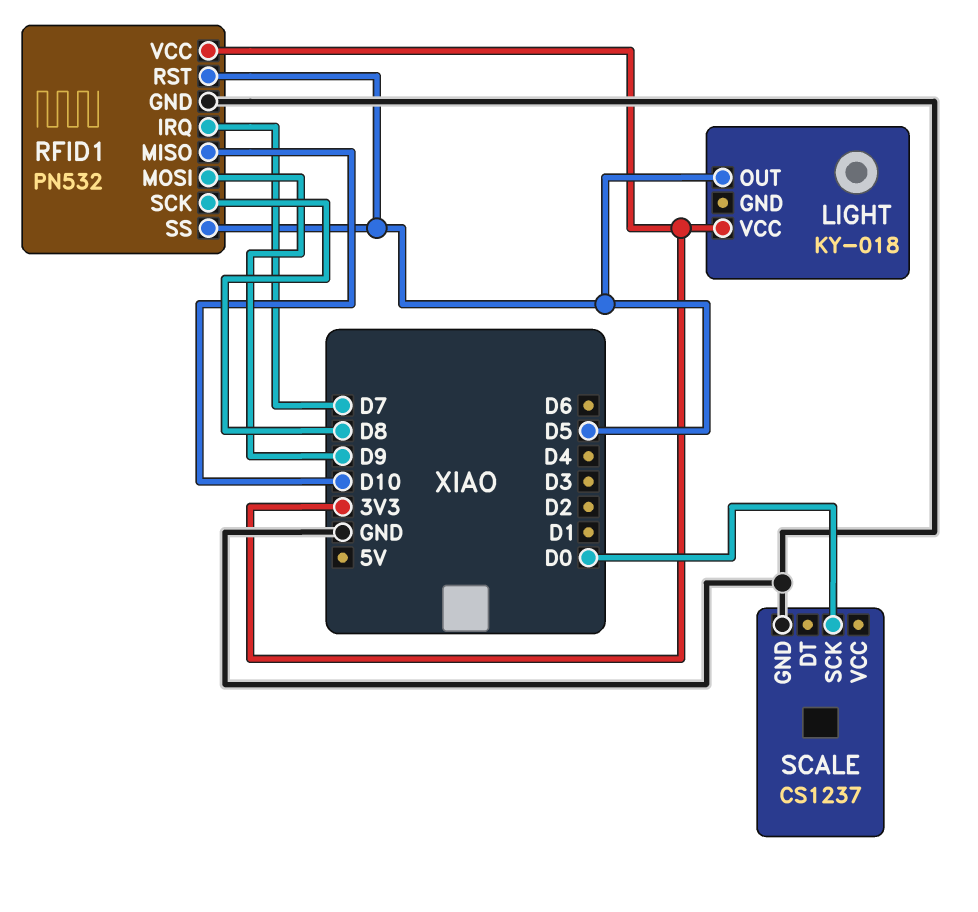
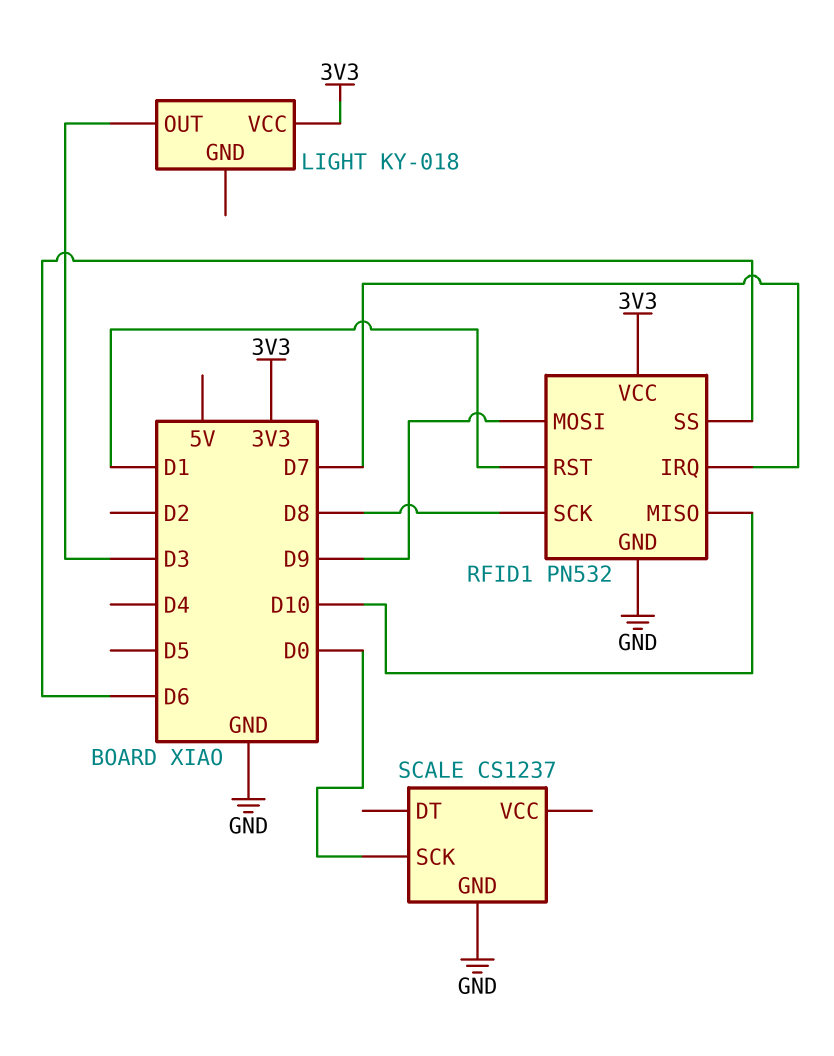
LIGHT pin OUT: D5 -> D3
RFID1 pin RST: D5 -> D1
RFID1 pin SS: D5 -> D6

